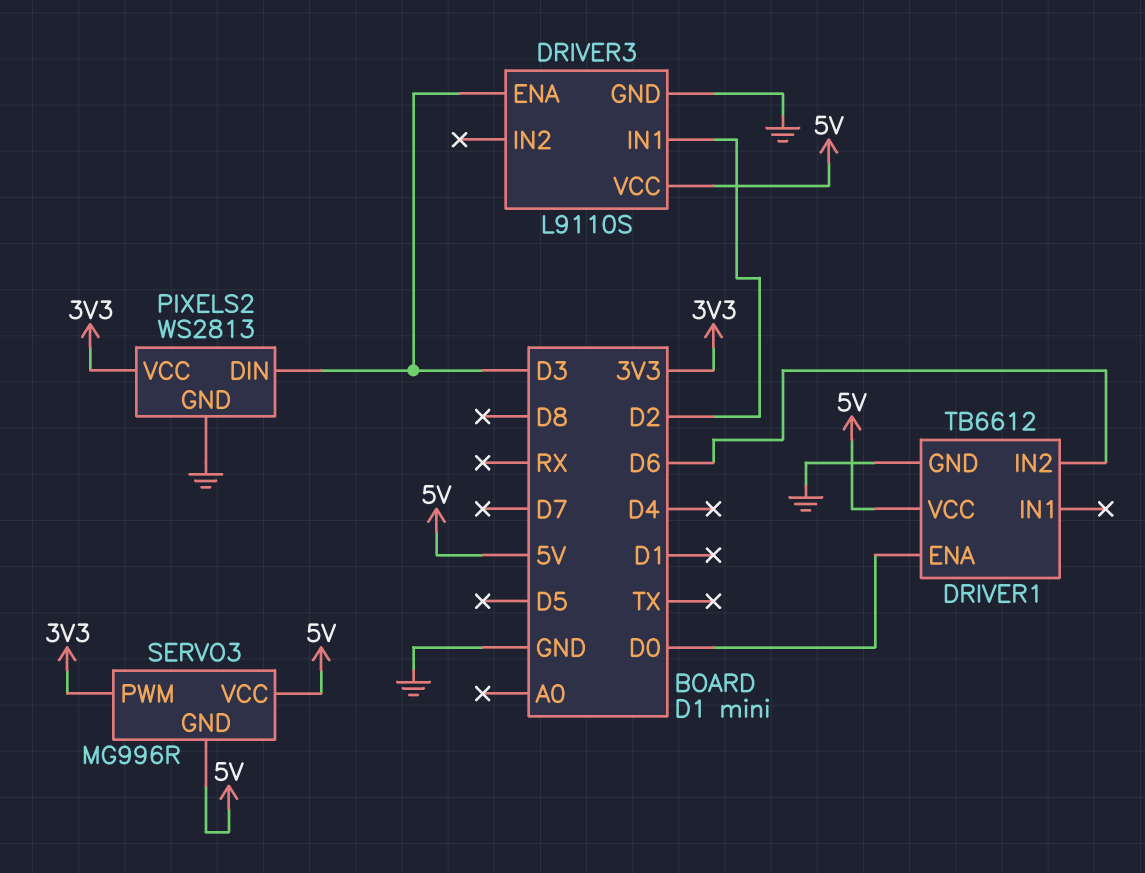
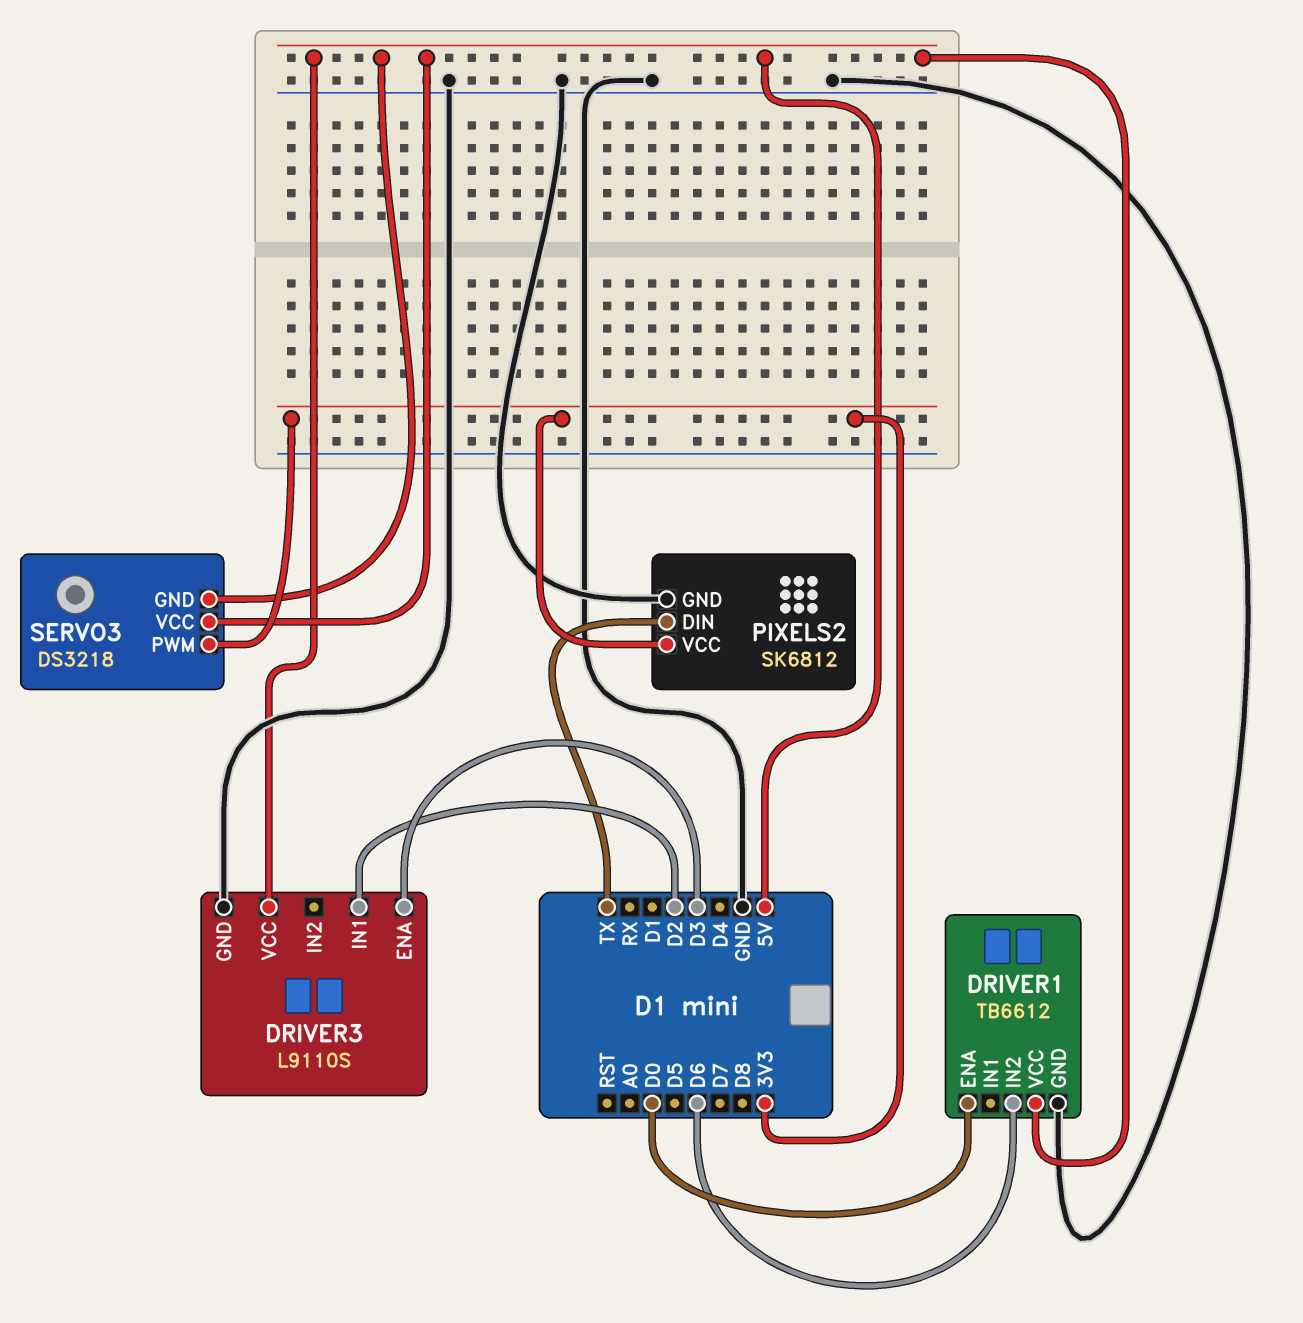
PIXELS2: WS2813 -> SK6812
PIXELS2 pin DIN: D3 -> TX
SERVO3: MG996R -> DS3218

